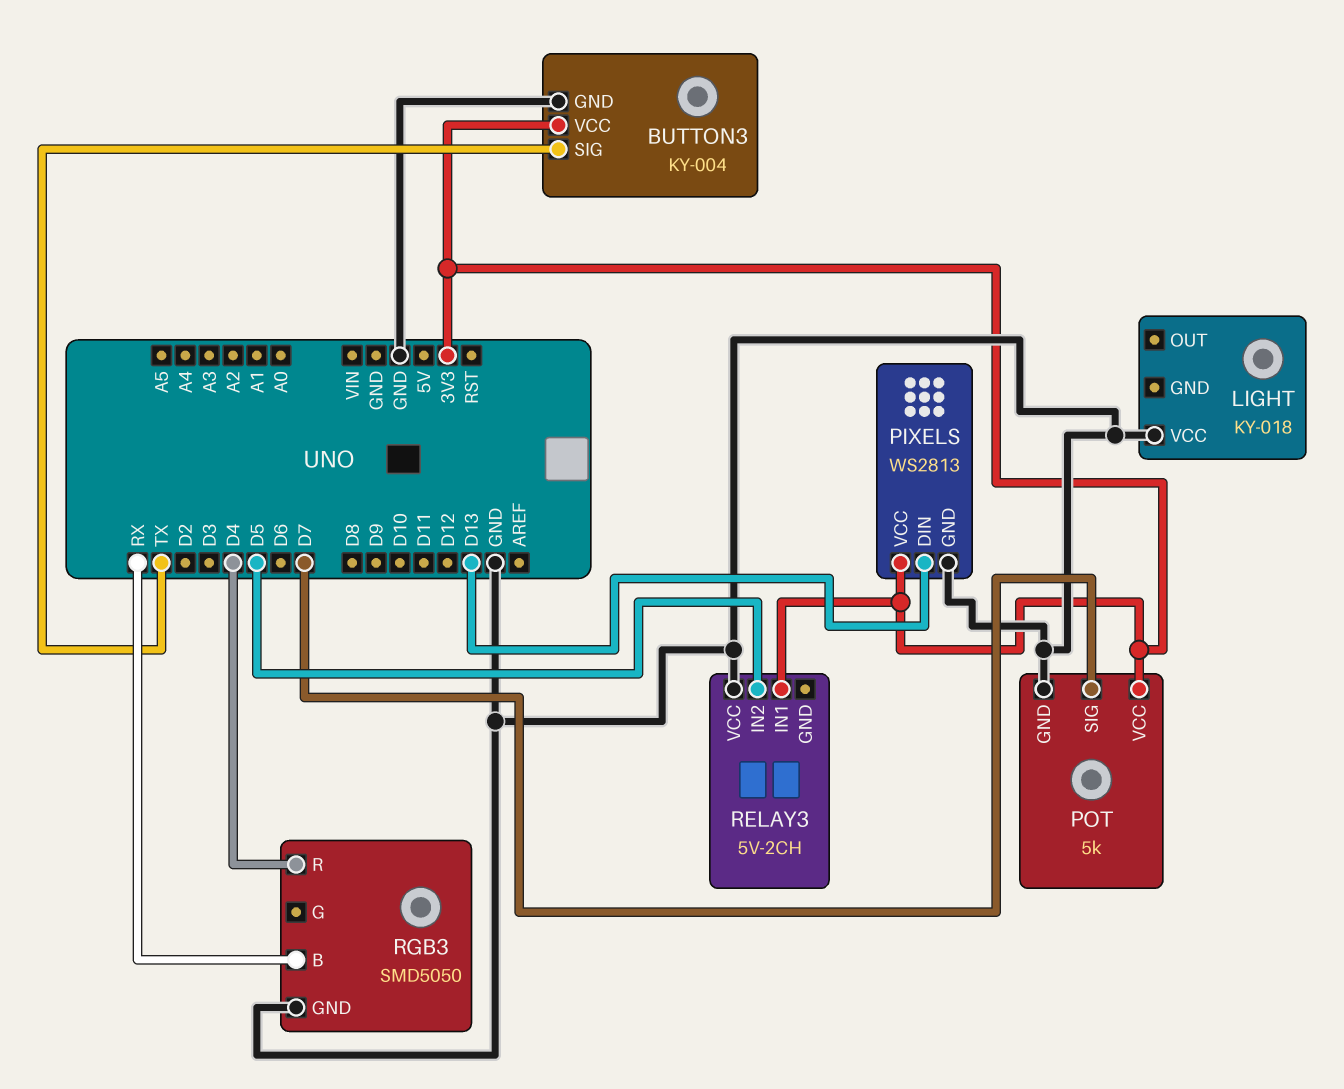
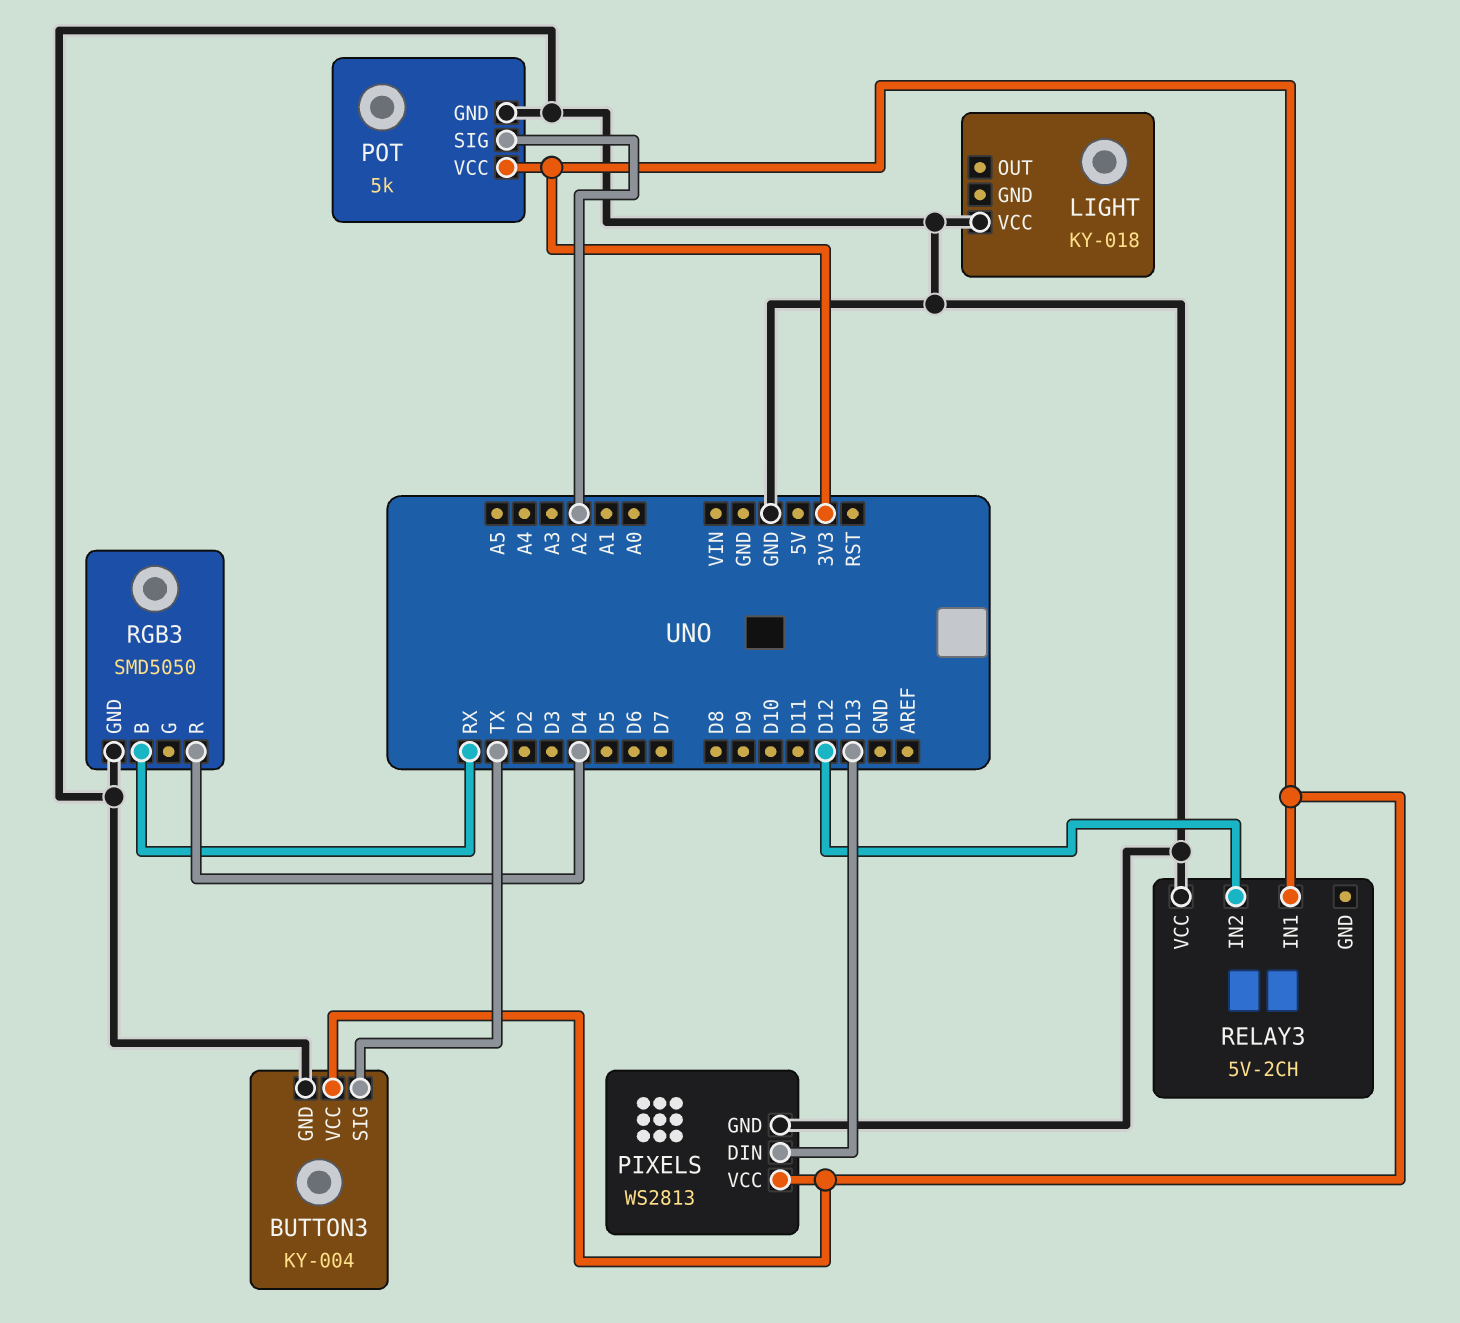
POT pin SIG: D7 -> A2
RELAY3 pin IN2: D5 -> D12

